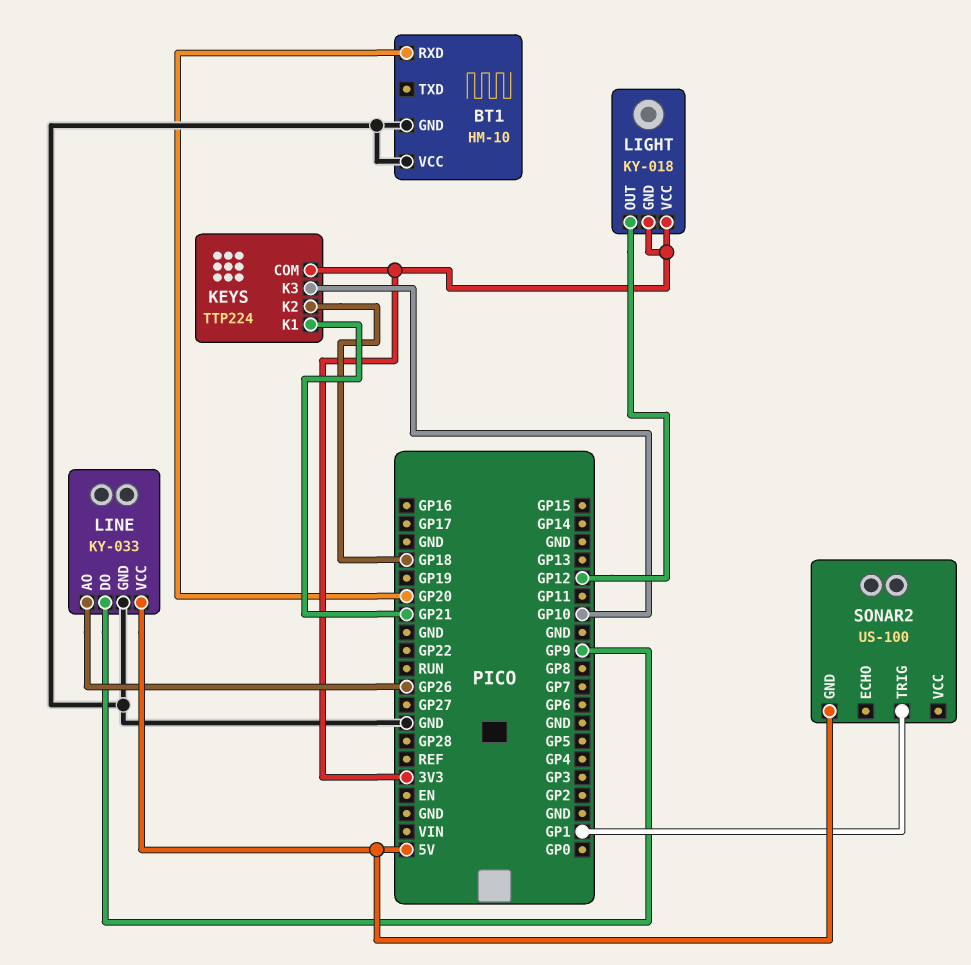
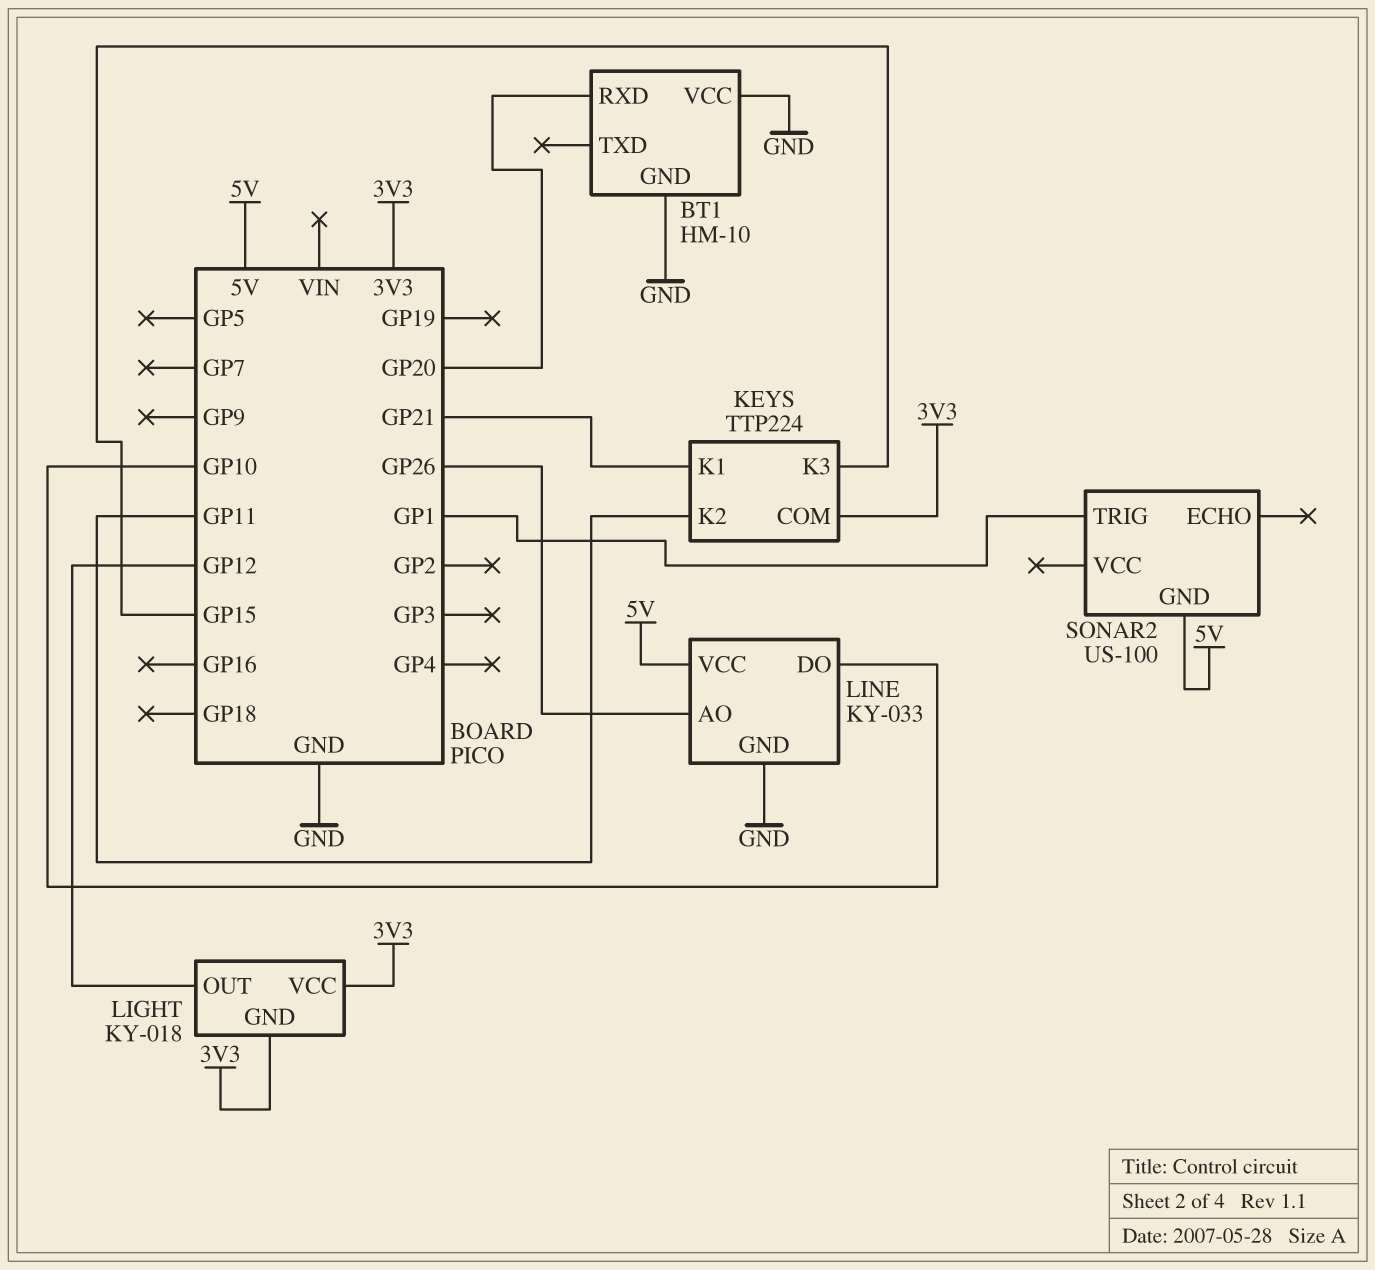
KEYS pin K2: GP18 -> GP11
KEYS pin K3: GP10 -> GP15
LINE pin DO: GP9 -> GP10

